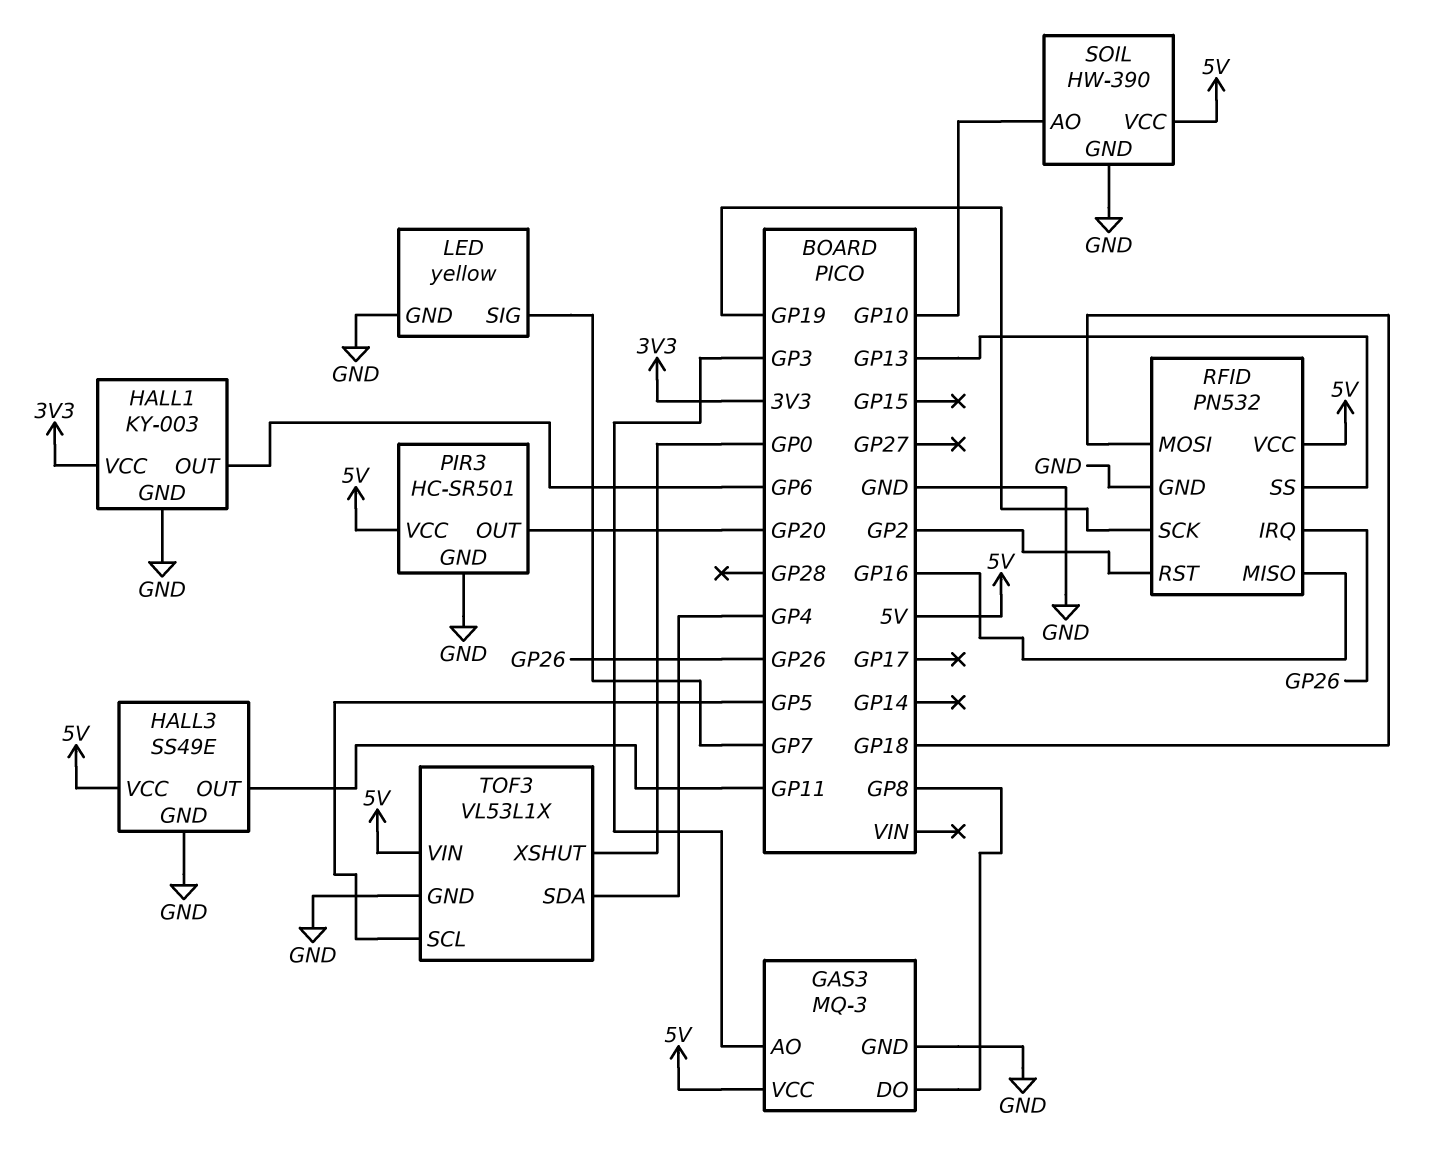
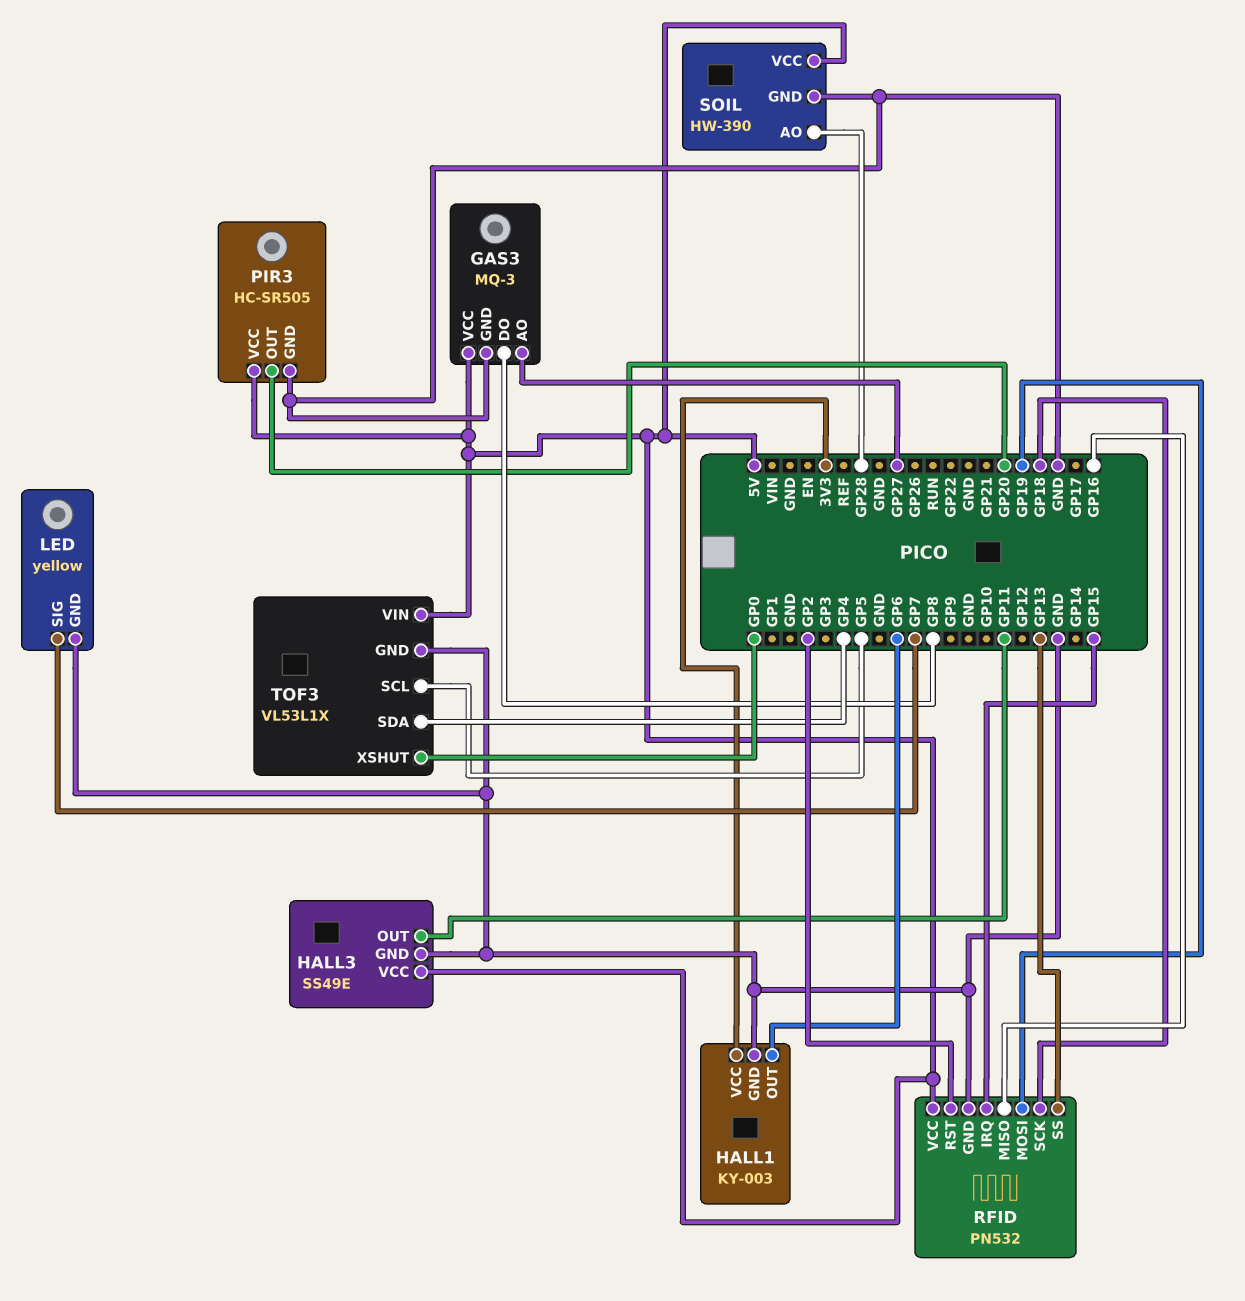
GAS3 pin AO: GP3 -> GP27
PIR3: HC-SR501 -> HC-SR505
RFID pin IRQ: GP26 -> GP15
RFID pin MOSI: GP18 -> GP19
RFID pin SCK: GP19 -> GP18
SOIL pin AO: GP10 -> GP28

